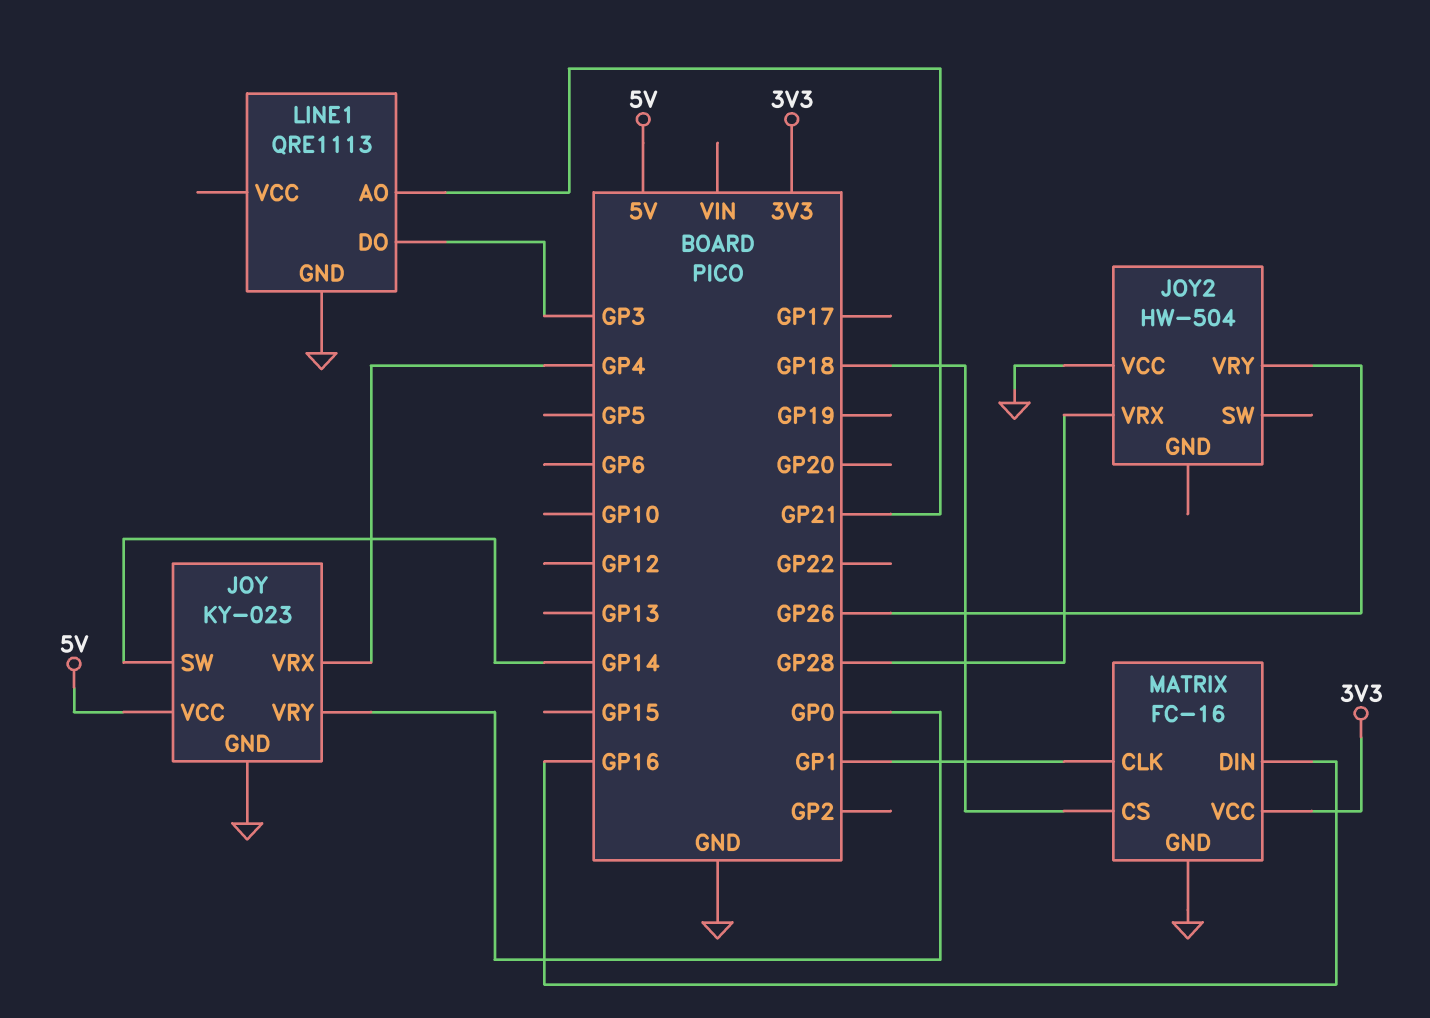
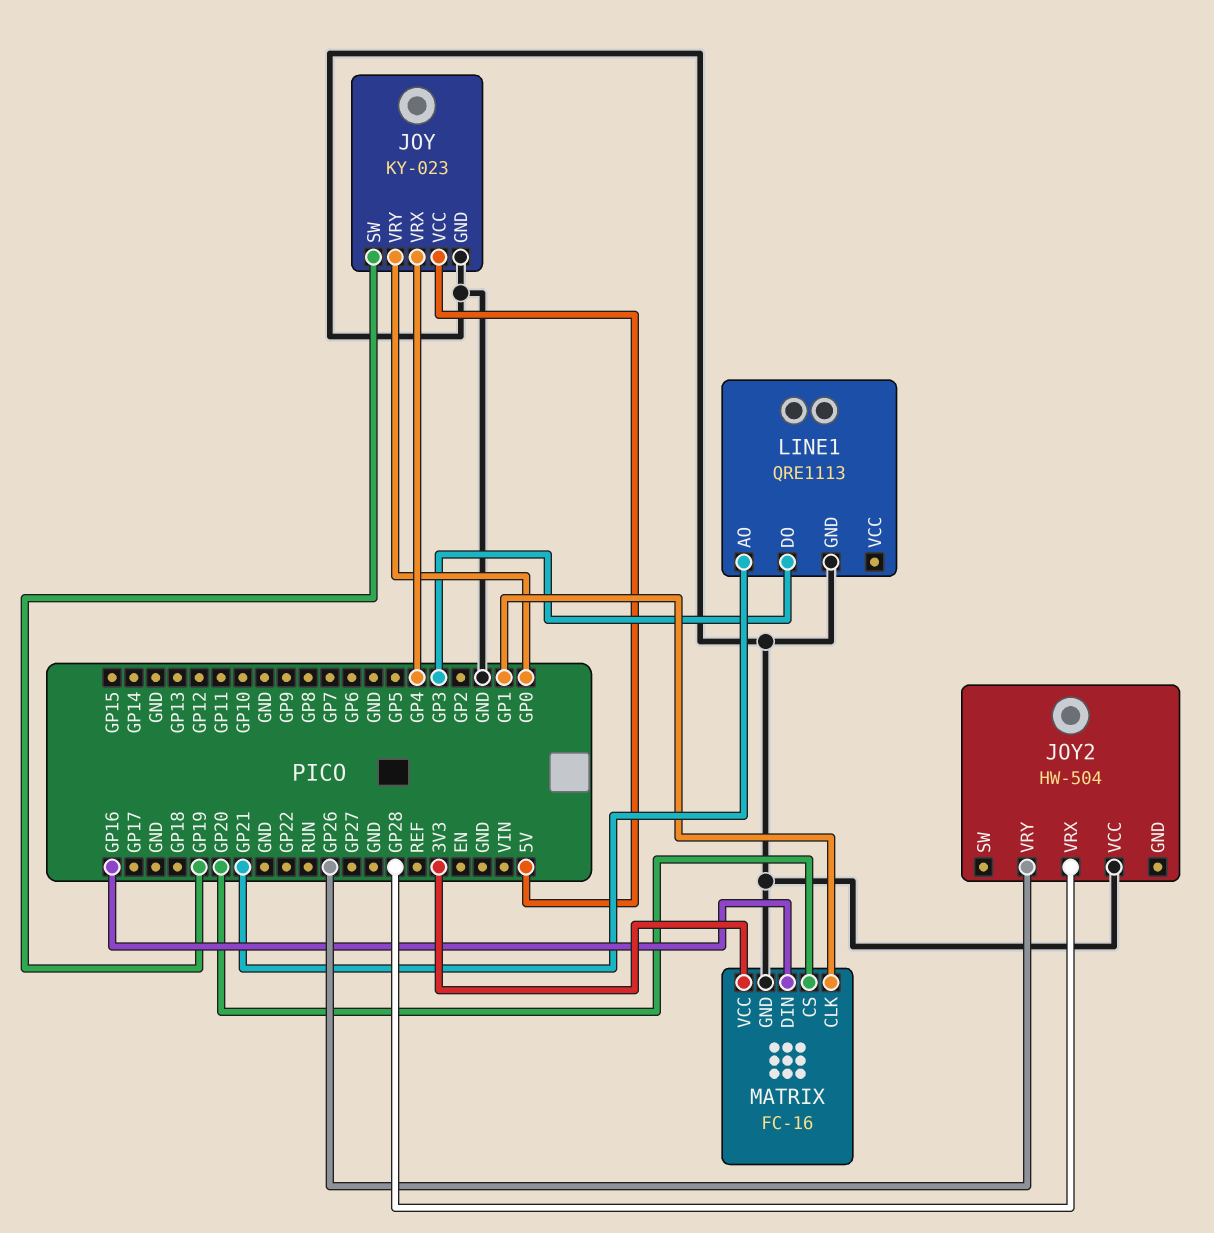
JOY pin SW: GP14 -> GP19
MATRIX pin CS: GP18 -> GP20

